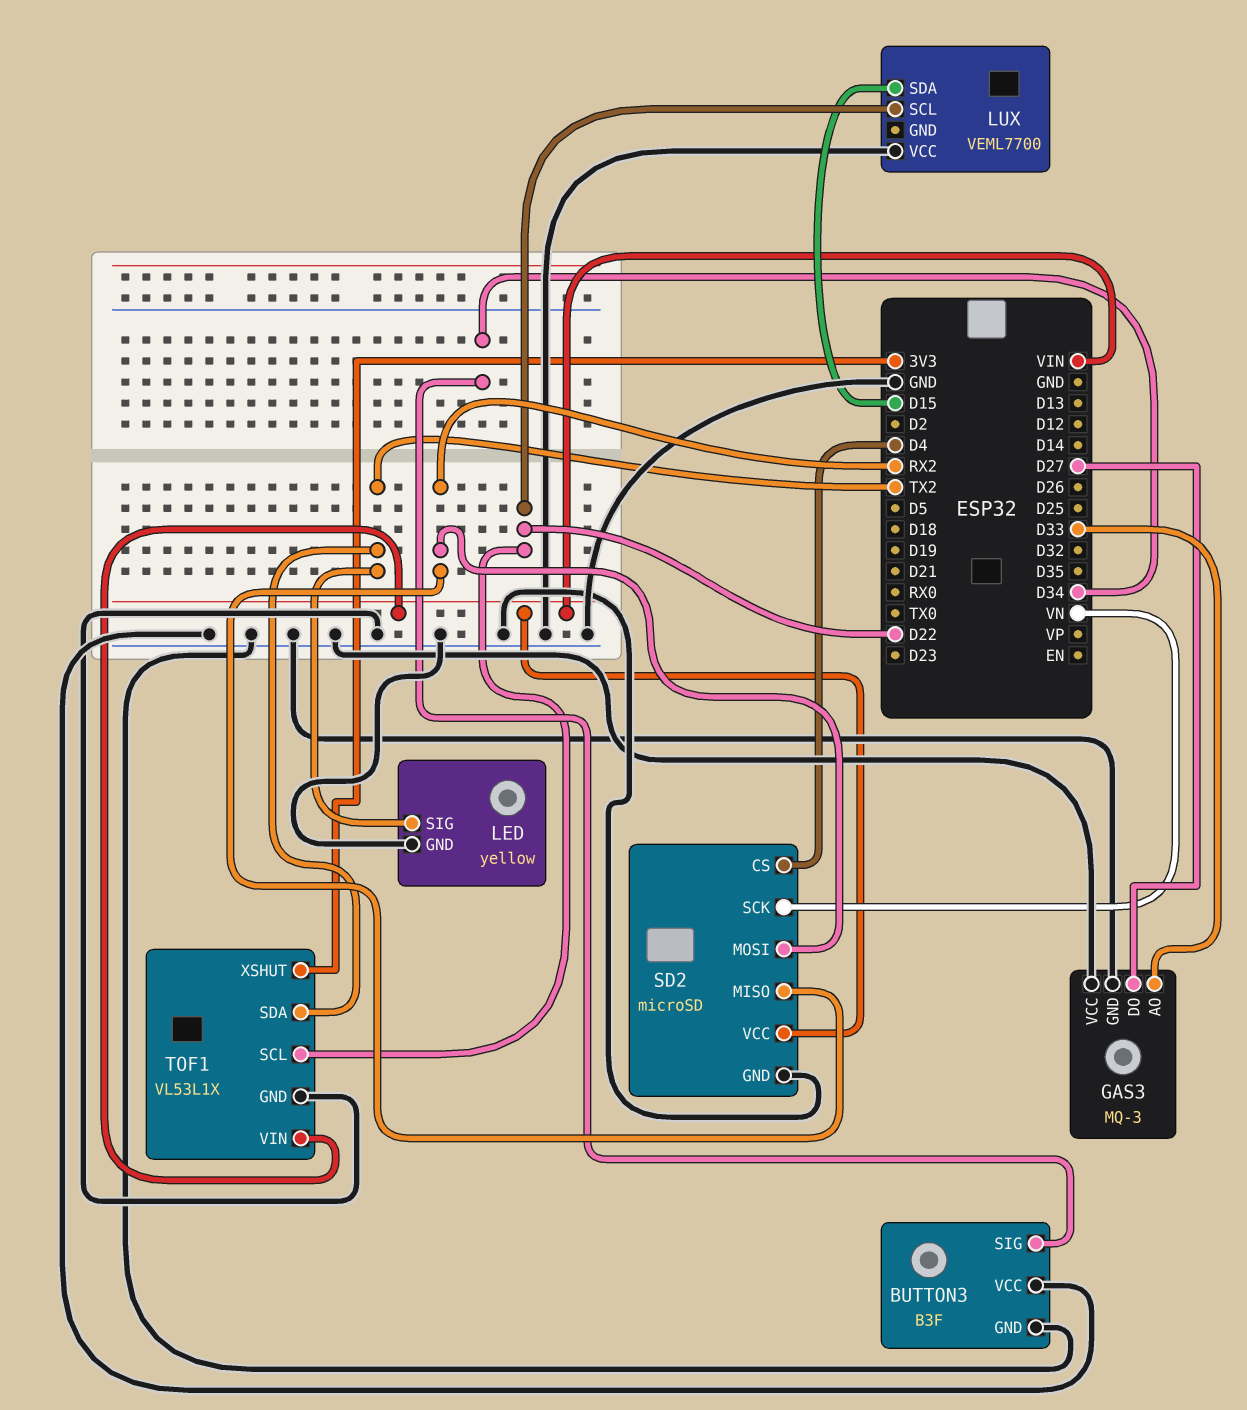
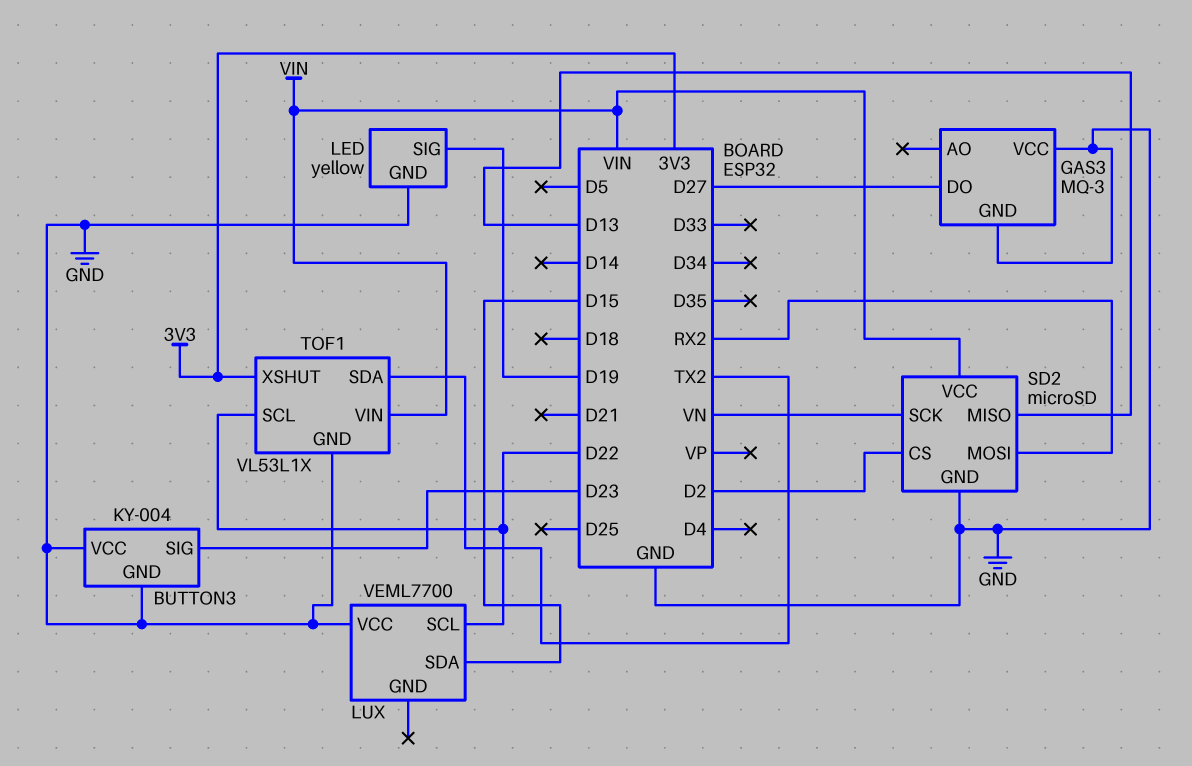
BUTTON3: B3F -> KY-004
BUTTON3 pin SIG: D34 -> D23
GAS3 pin AO: D33 -> none
LED pin SIG: TX2 -> D19
SD2 pin CS: D4 -> D2
SD2 pin MISO: RX2 -> D13

